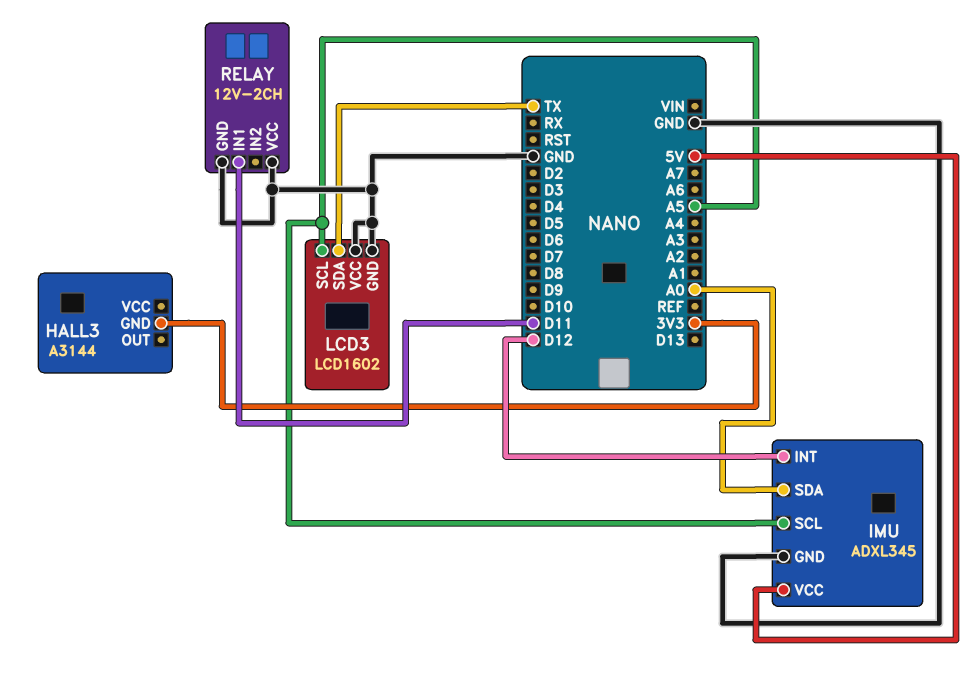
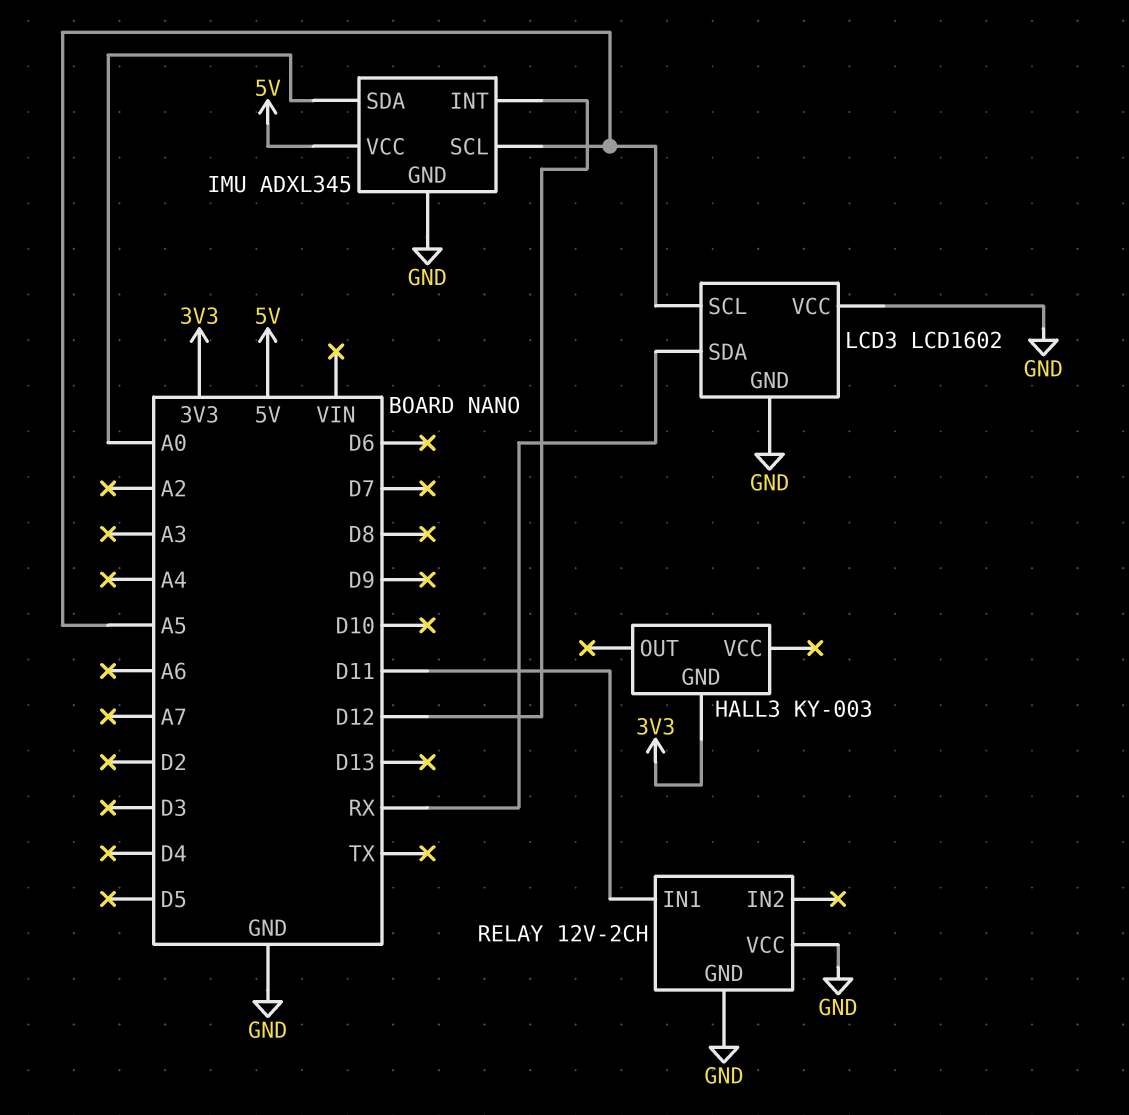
HALL3: A3144 -> KY-003
LCD3 pin SDA: TX -> RX

